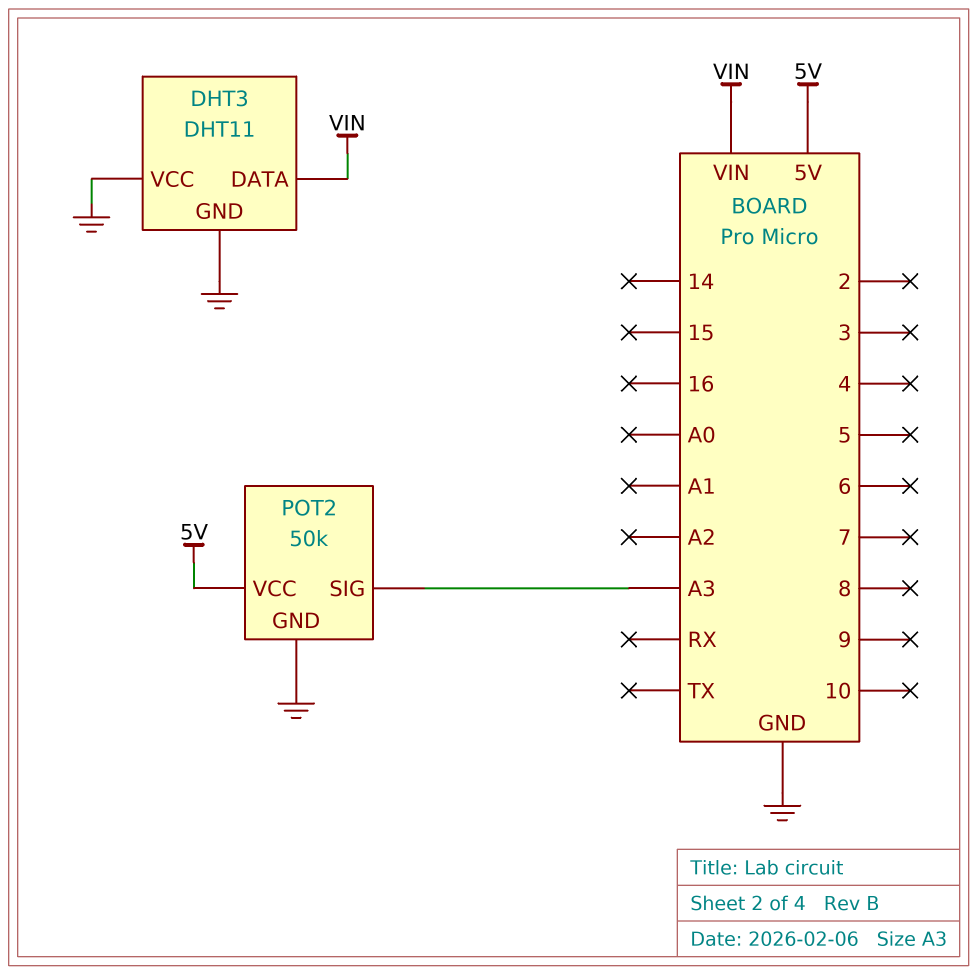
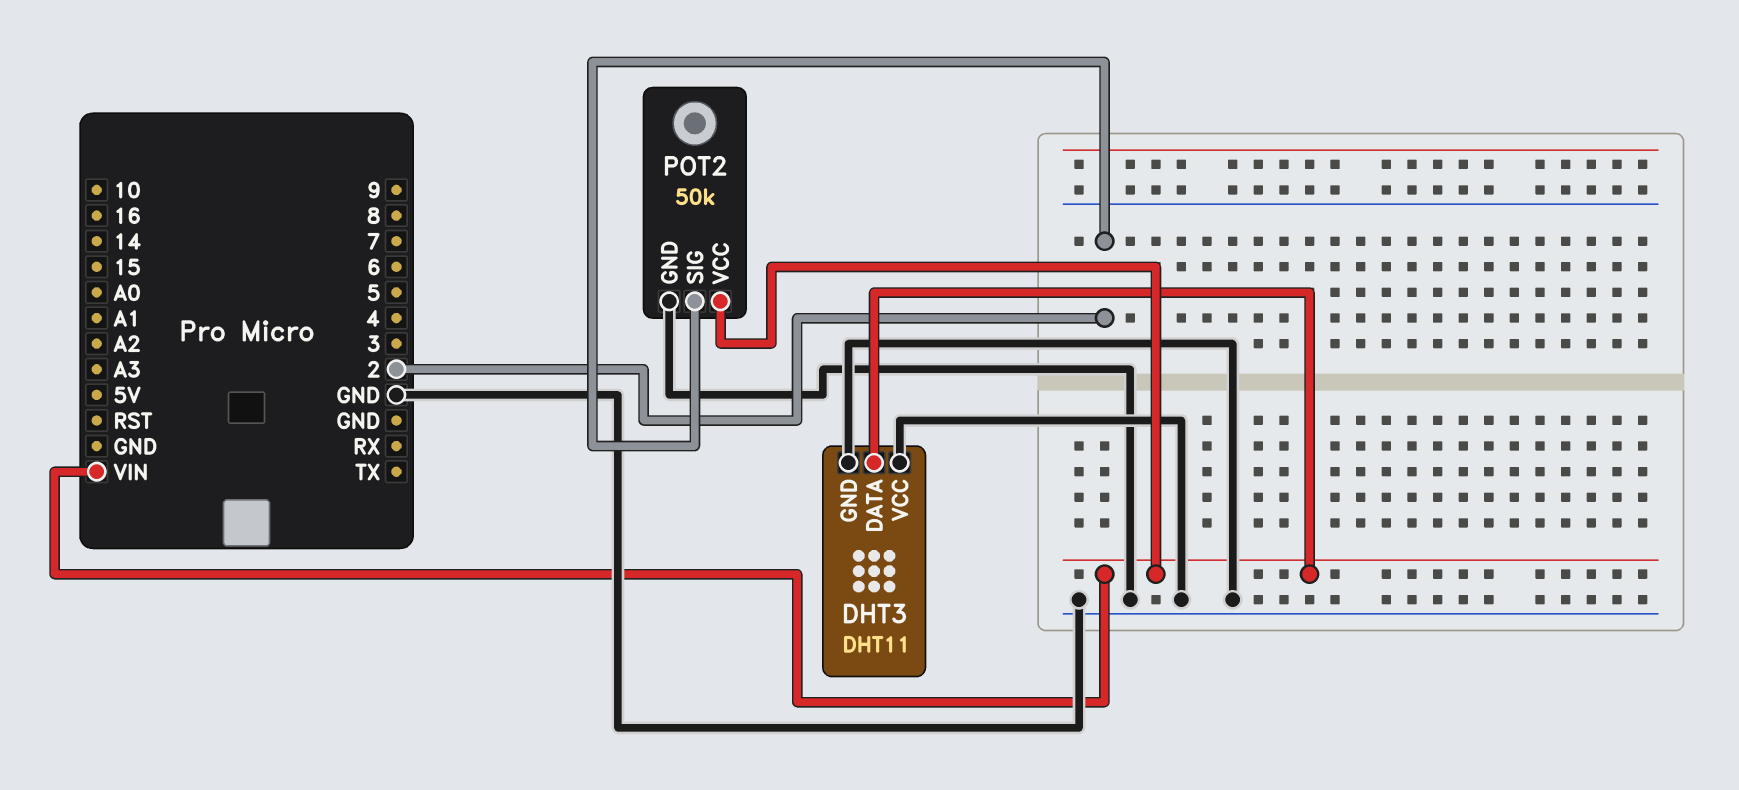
POT2 pin SIG: A3 -> 2
POT2 pin VCC: 5V -> VIN

